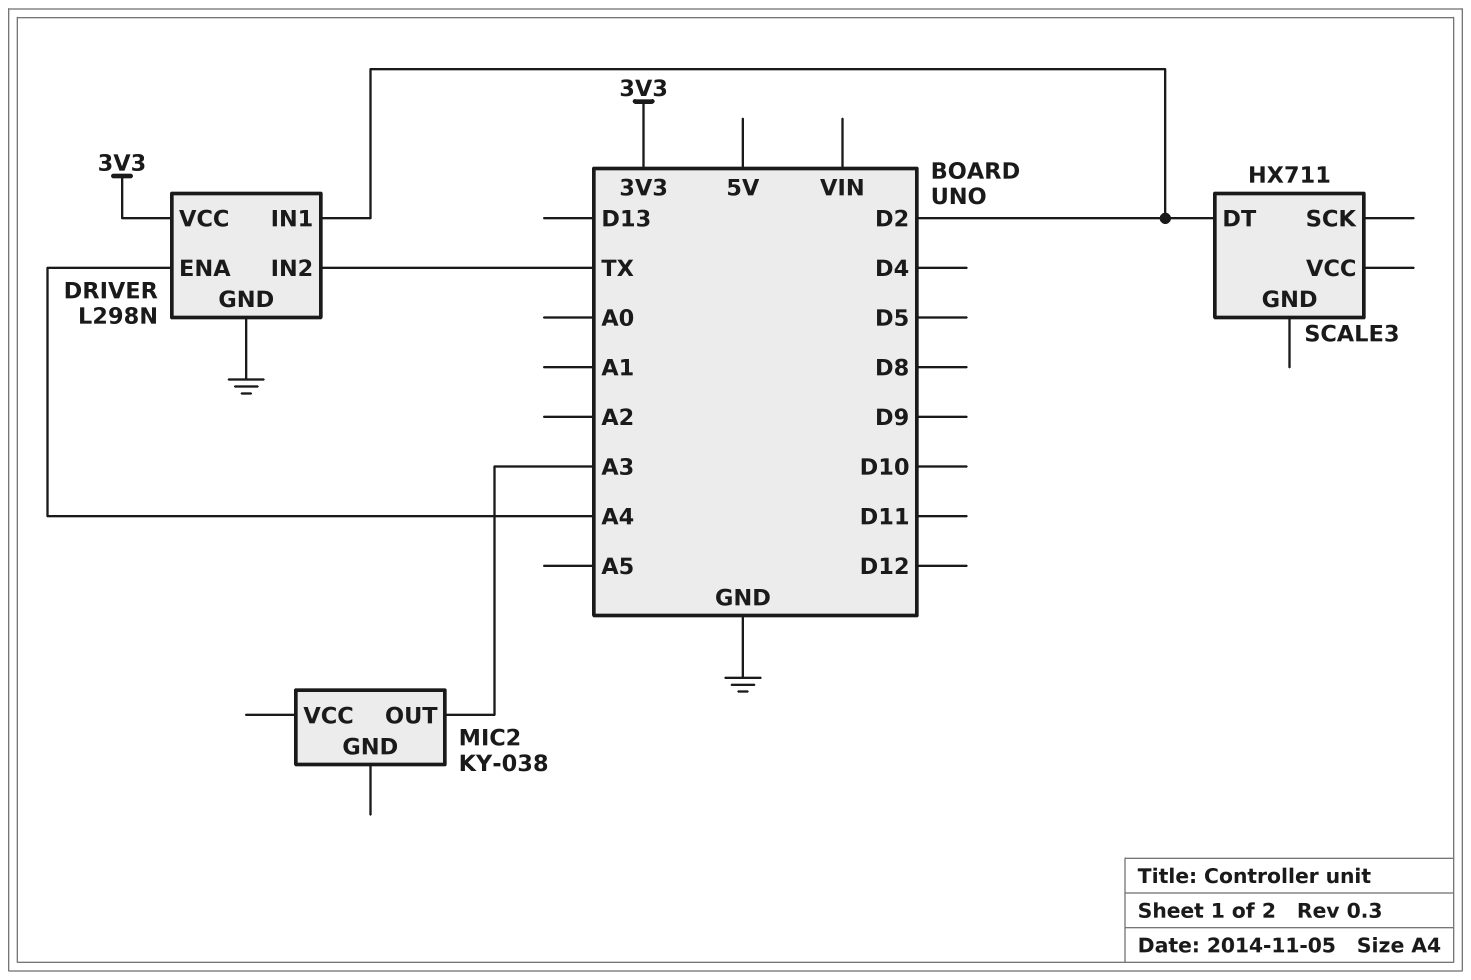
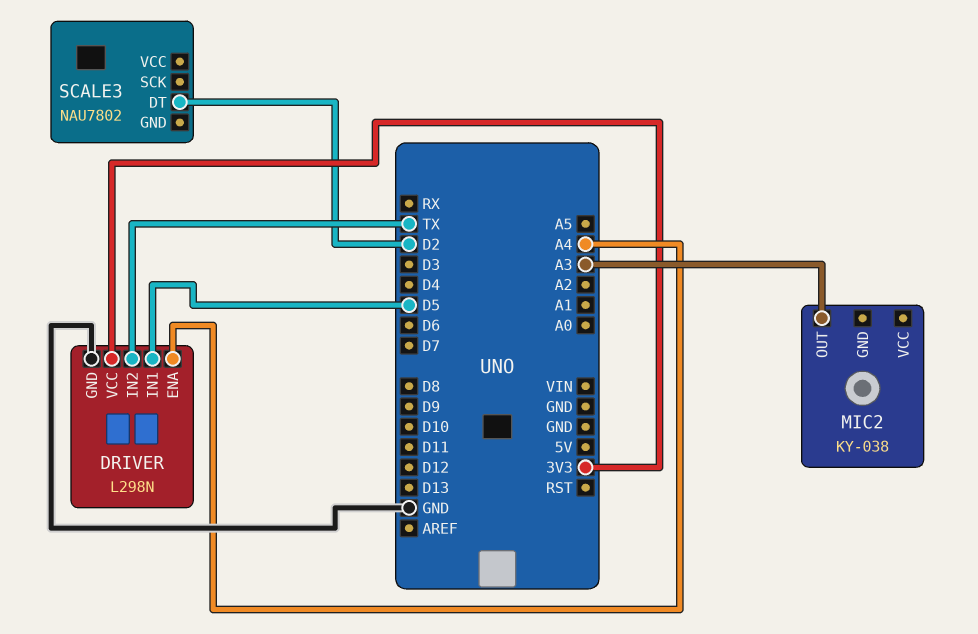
DRIVER pin IN1: D2 -> D5
SCALE3: HX711 -> NAU7802

